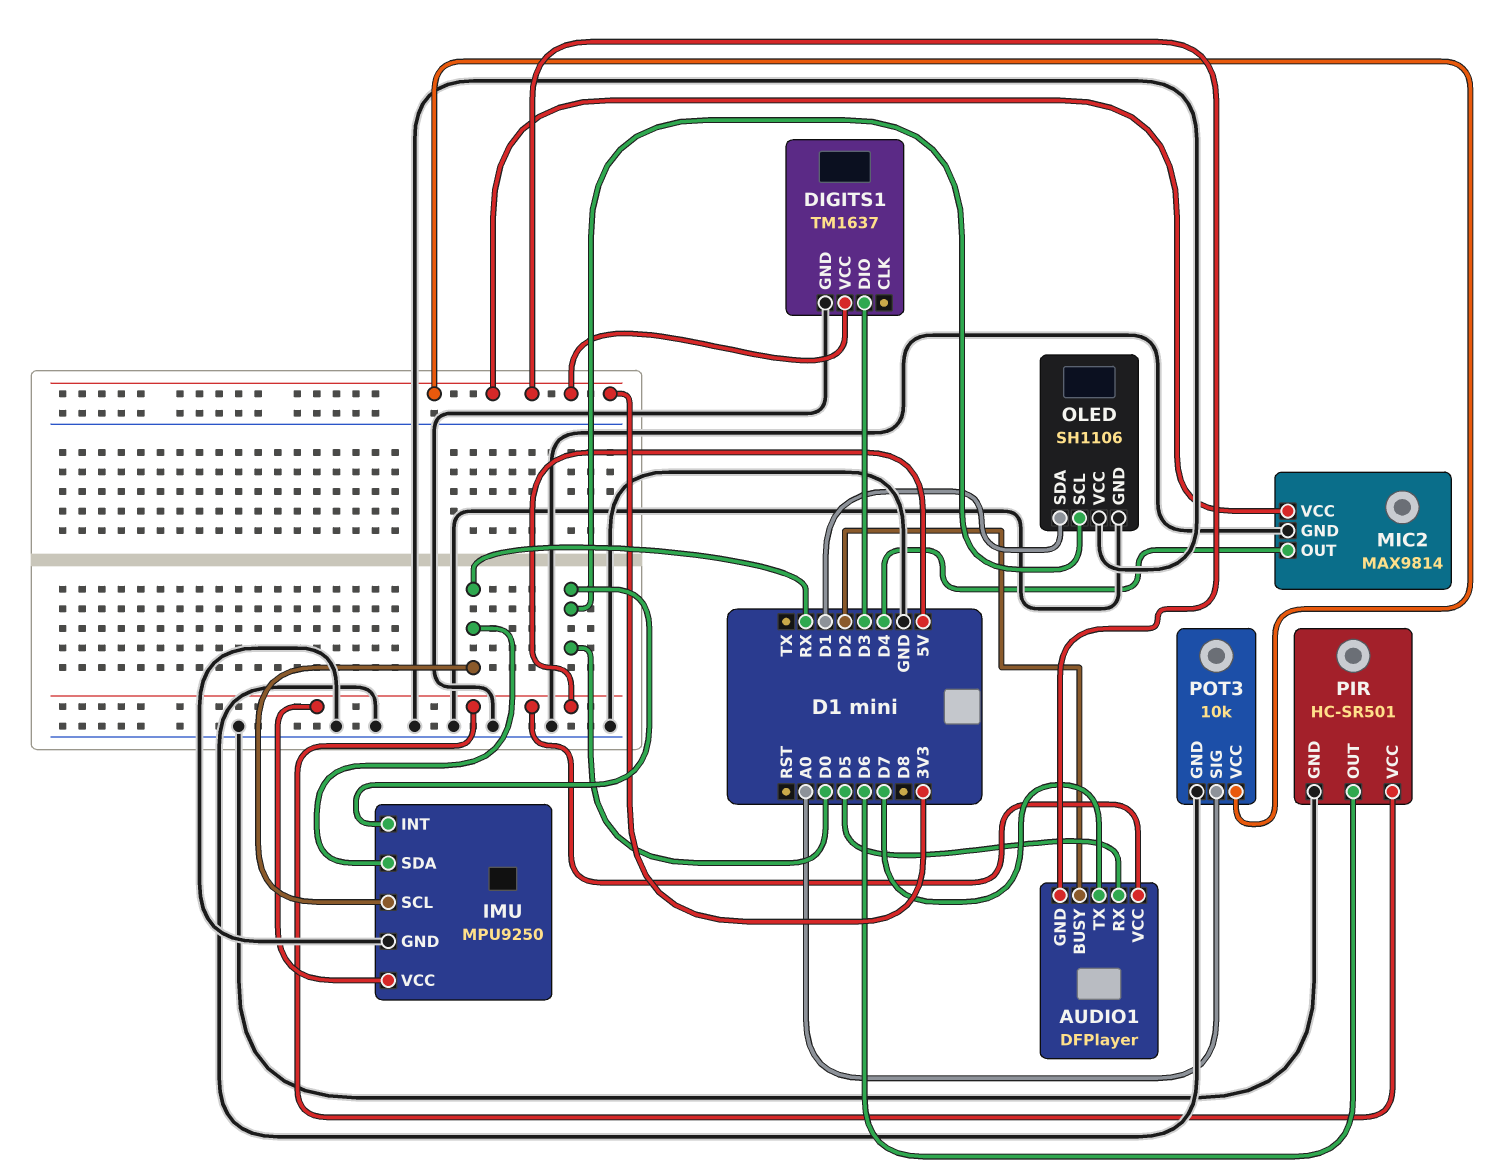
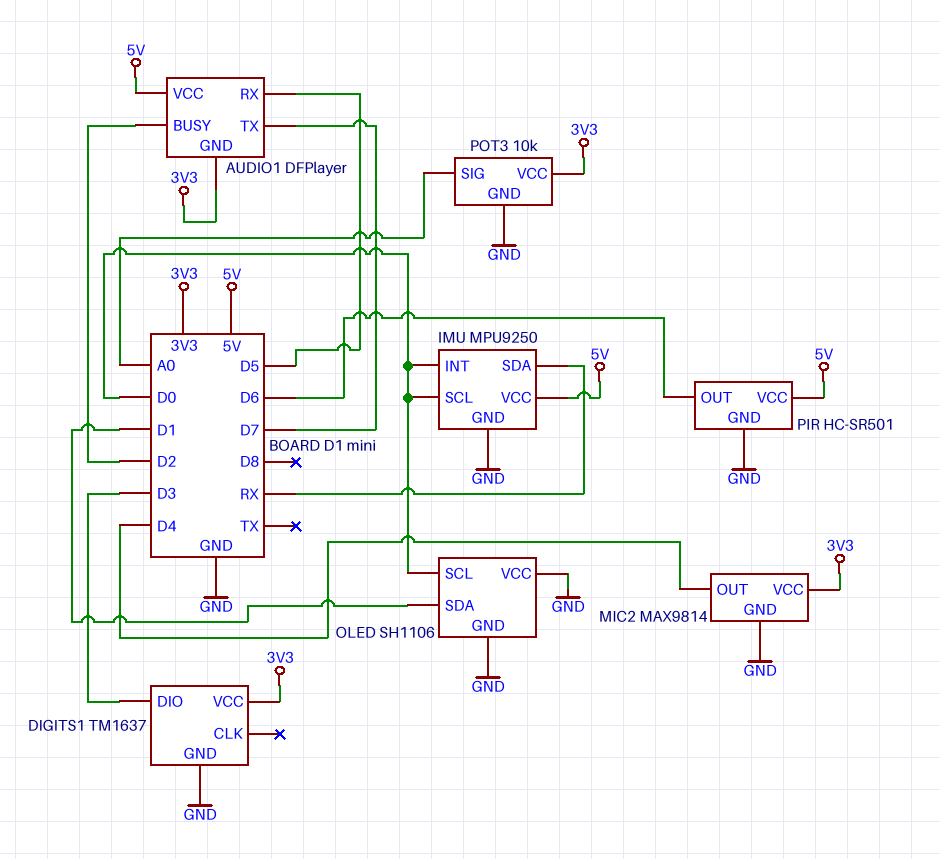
IMU pin SCL: RX -> D0

